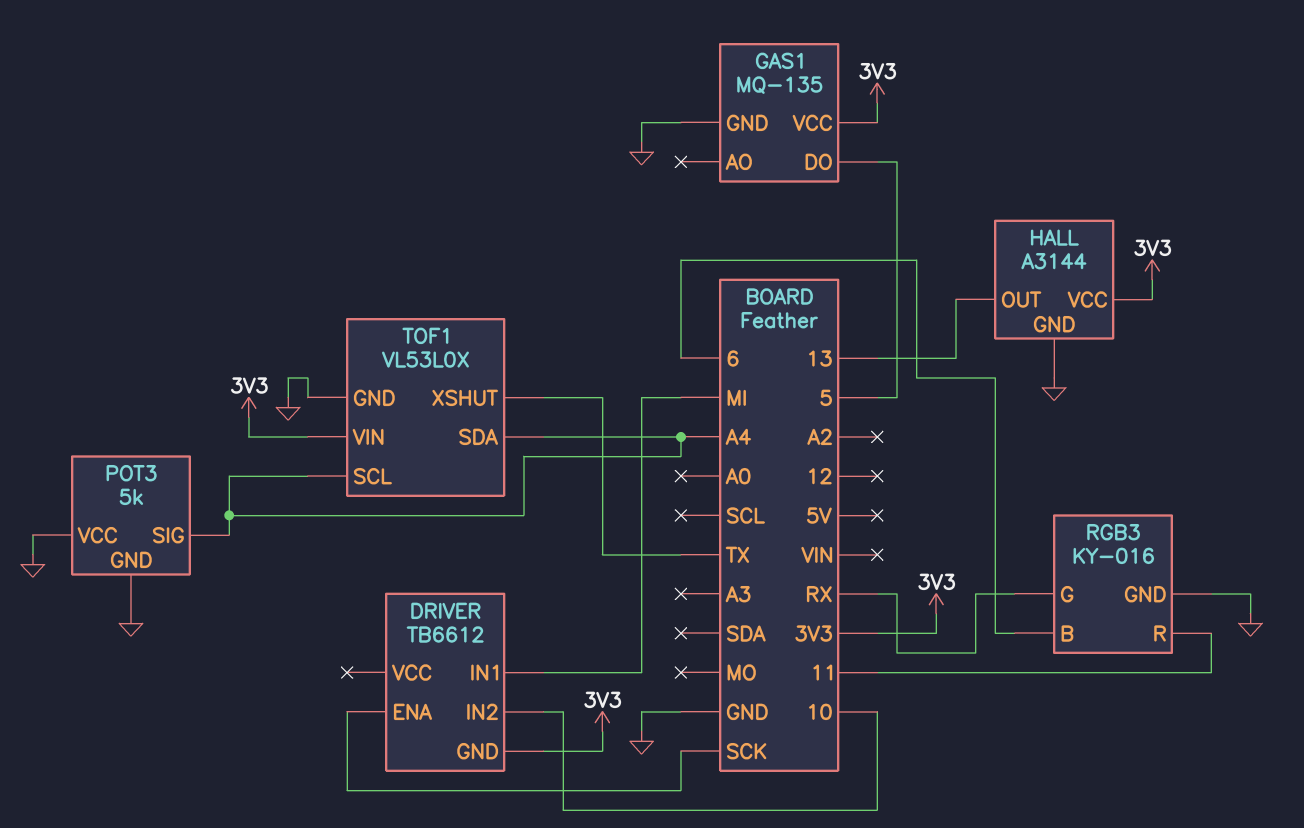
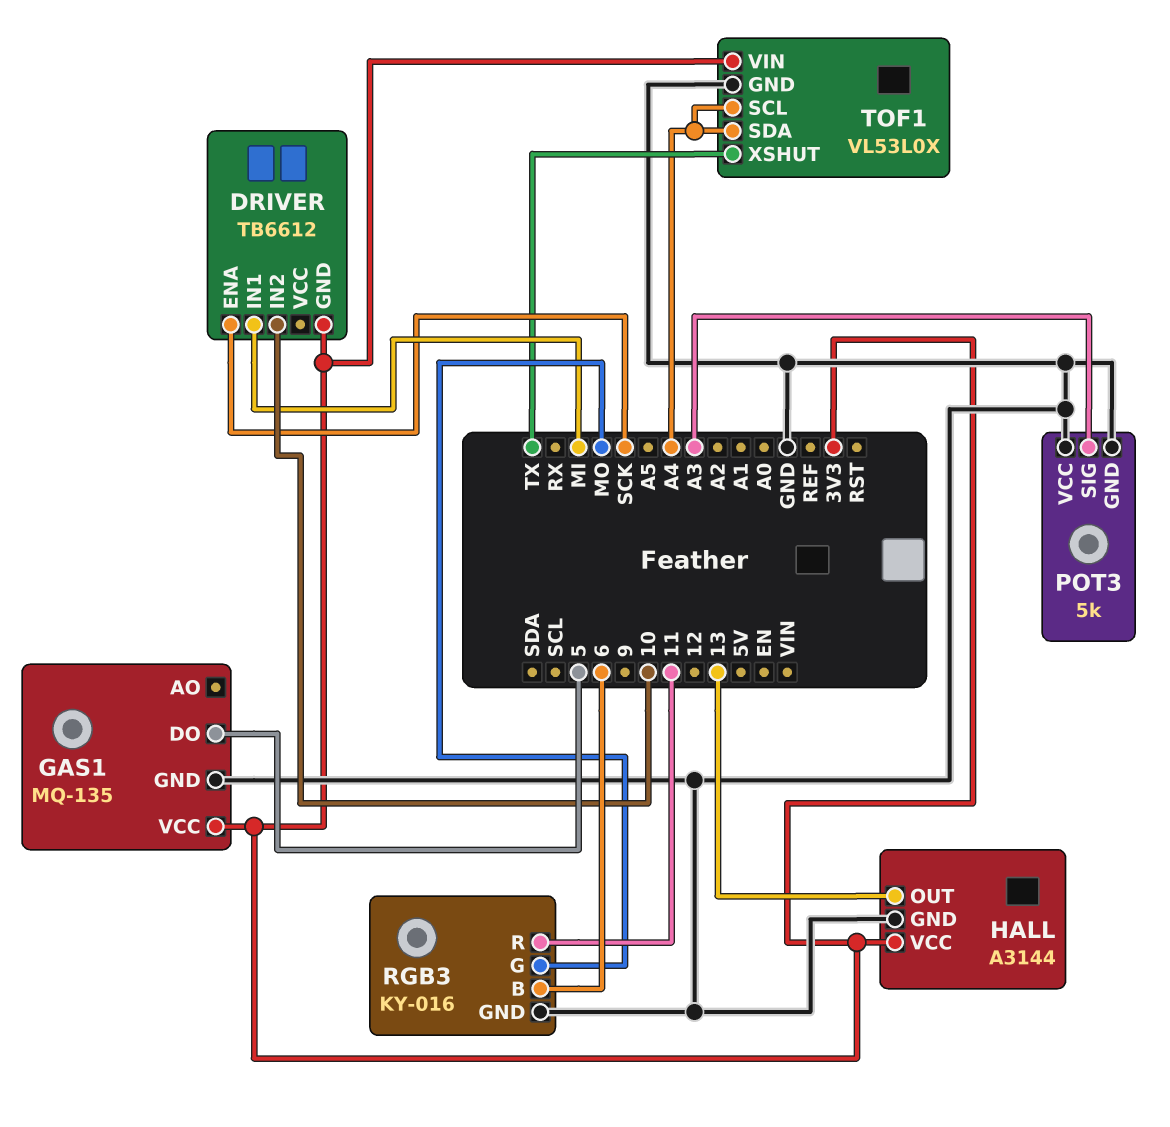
POT3 pin SIG: A4 -> A3
RGB3 pin G: RX -> MO

